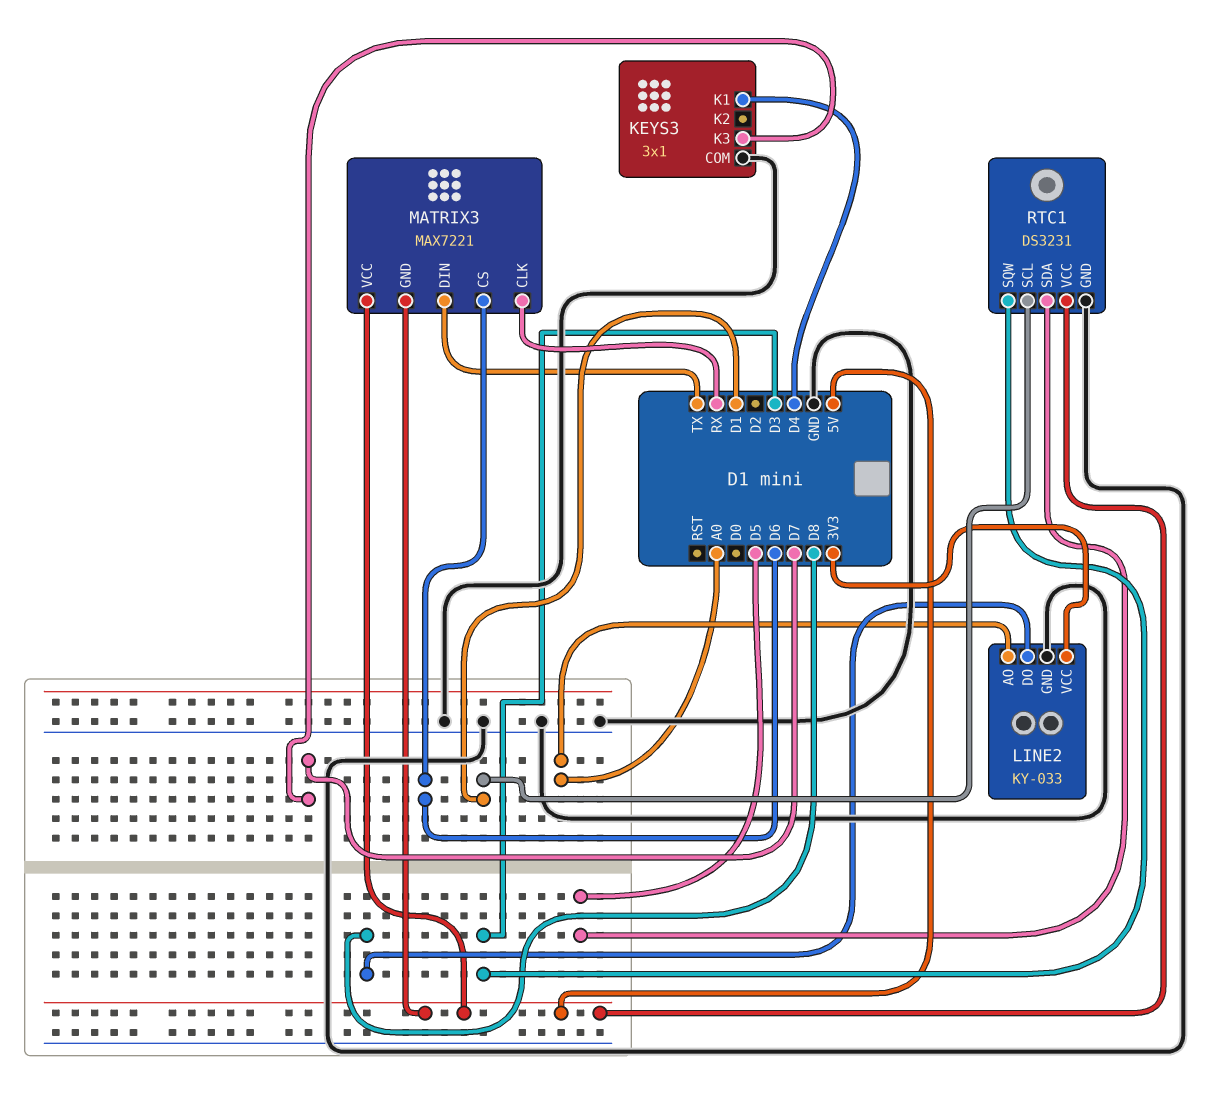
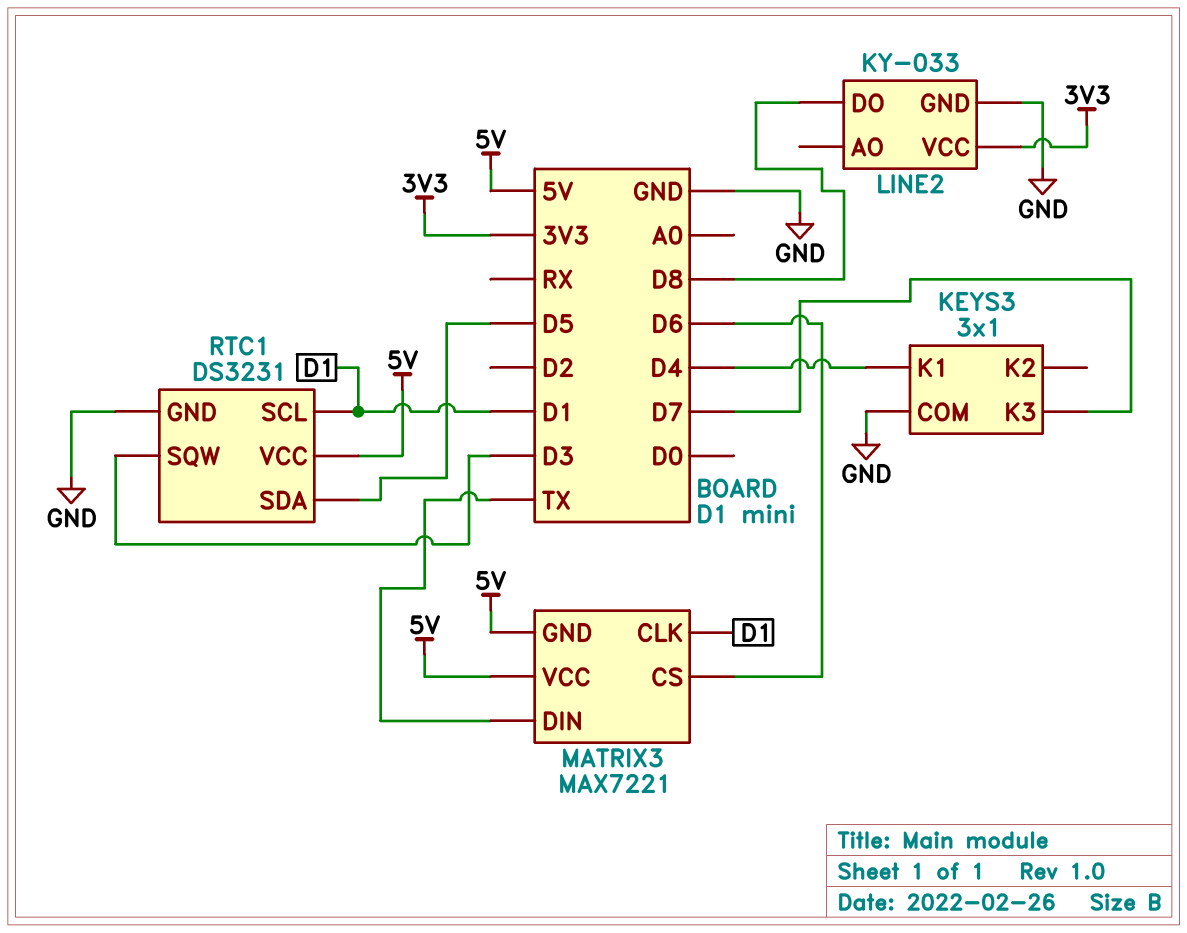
LINE2 pin AO: A0 -> none
MATRIX3 pin CLK: RX -> D1

